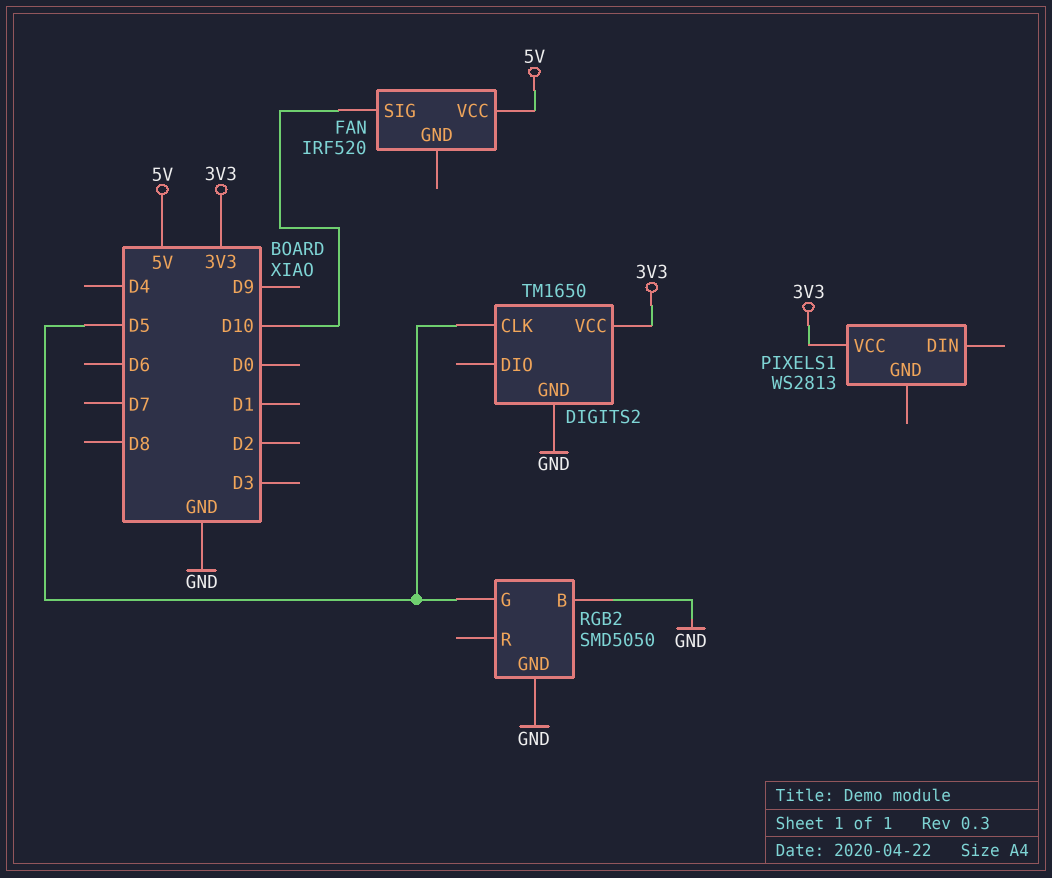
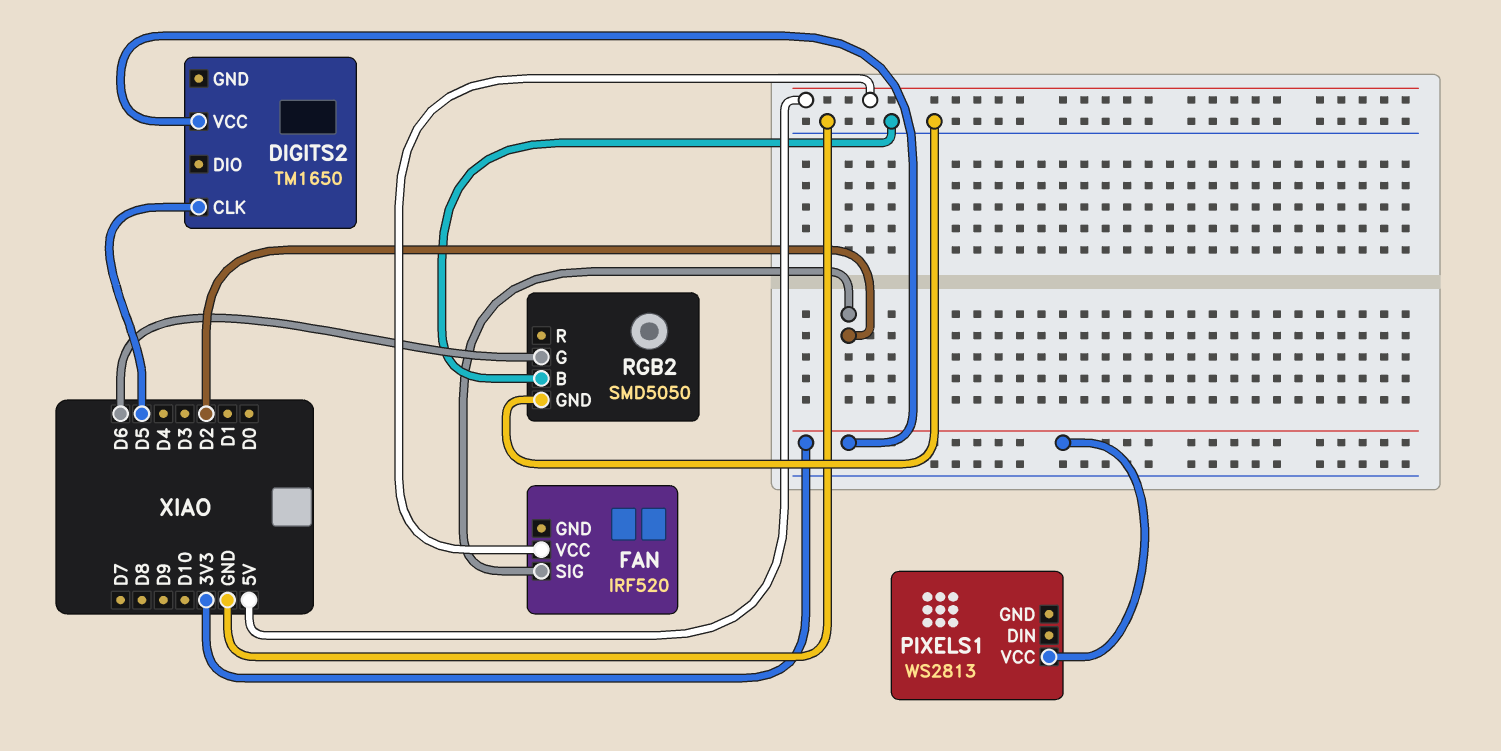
DIGITS2 pin GND: GND -> none
FAN pin SIG: D10 -> D2
RGB2 pin G: D5 -> D6

